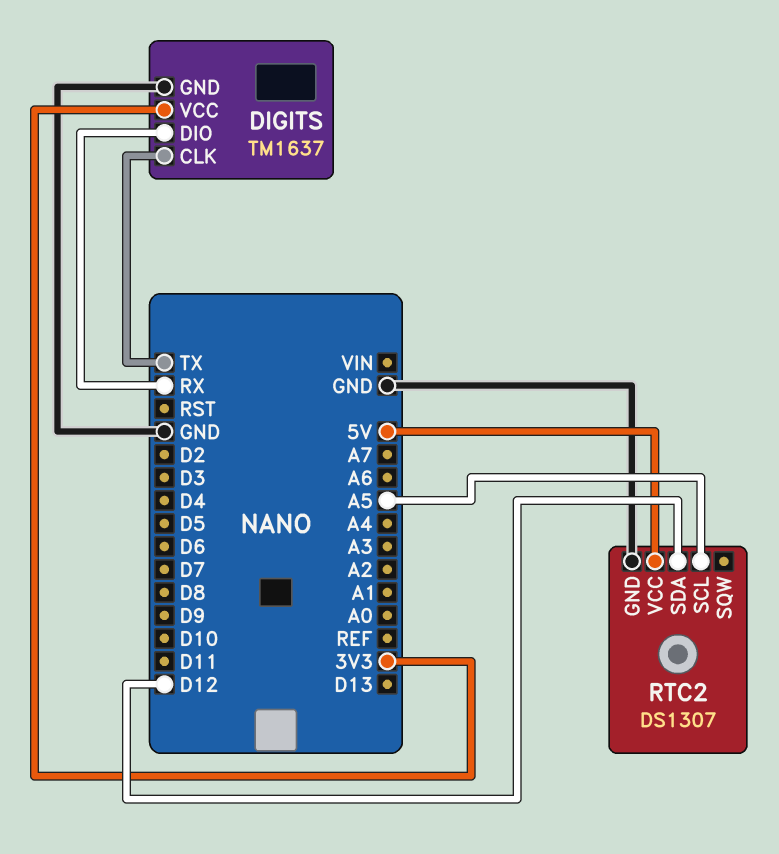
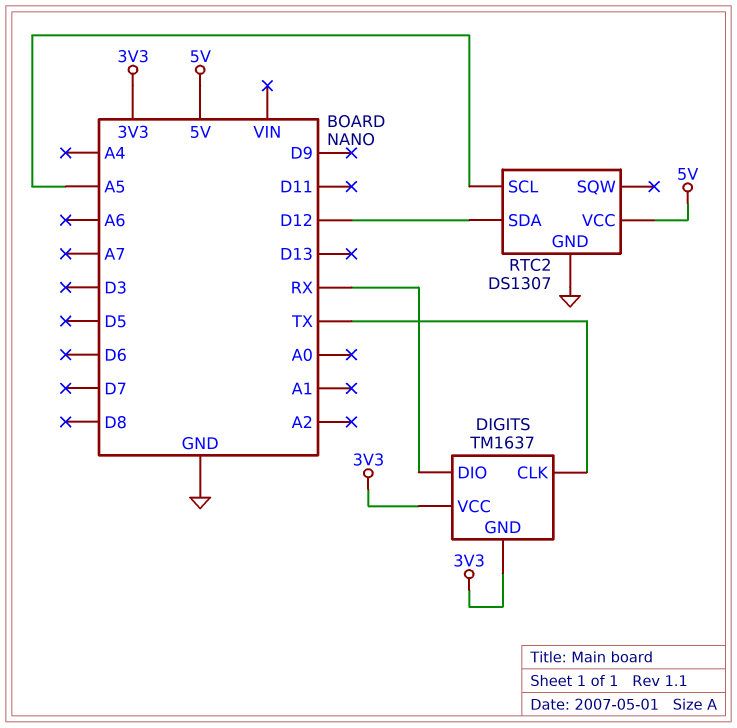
DIGITS pin GND: GND -> 3V3

